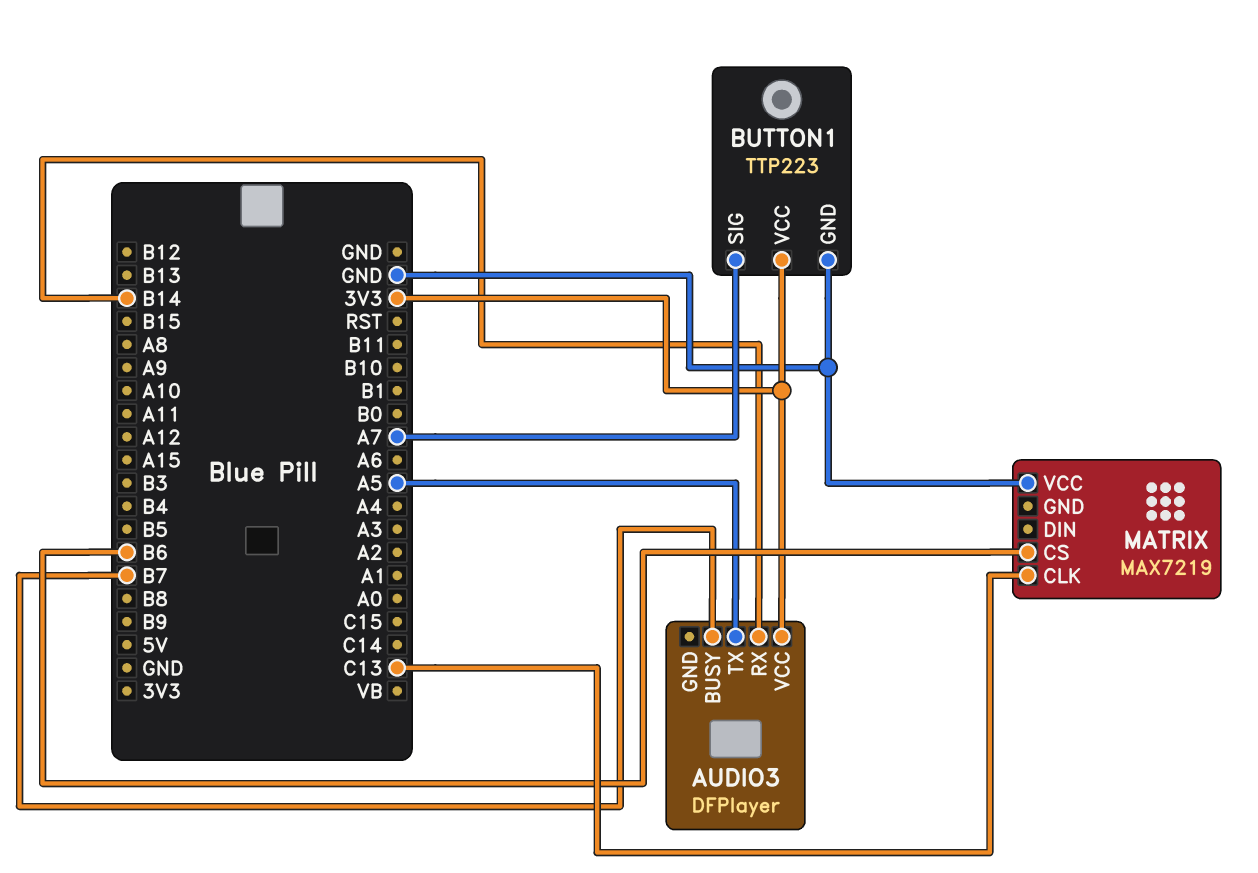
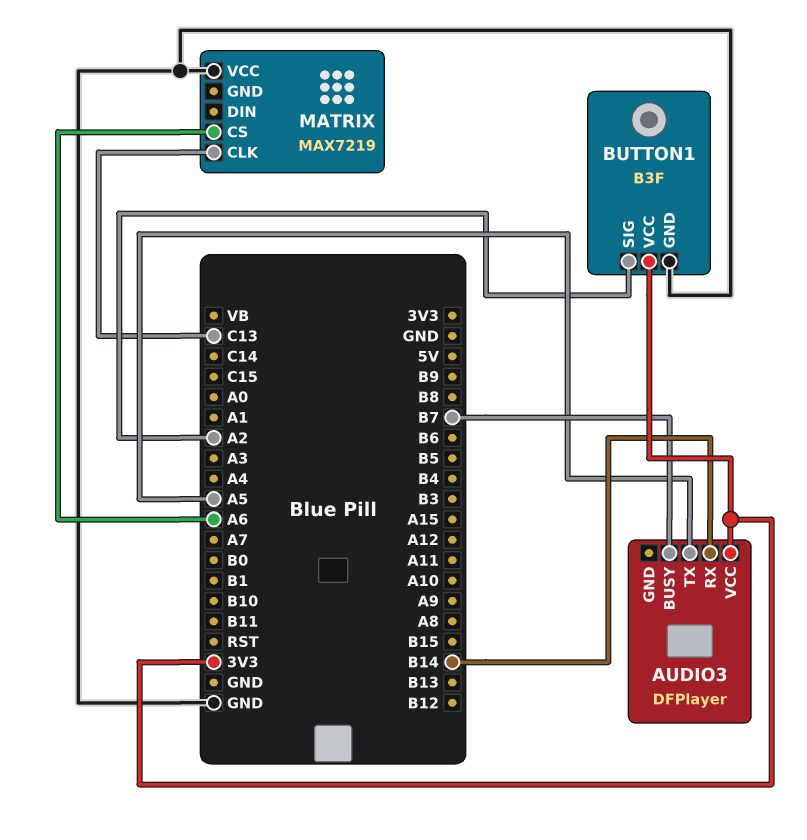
BUTTON1: TTP223 -> B3F
BUTTON1 pin SIG: A7 -> A2
MATRIX pin CS: B6 -> A6

